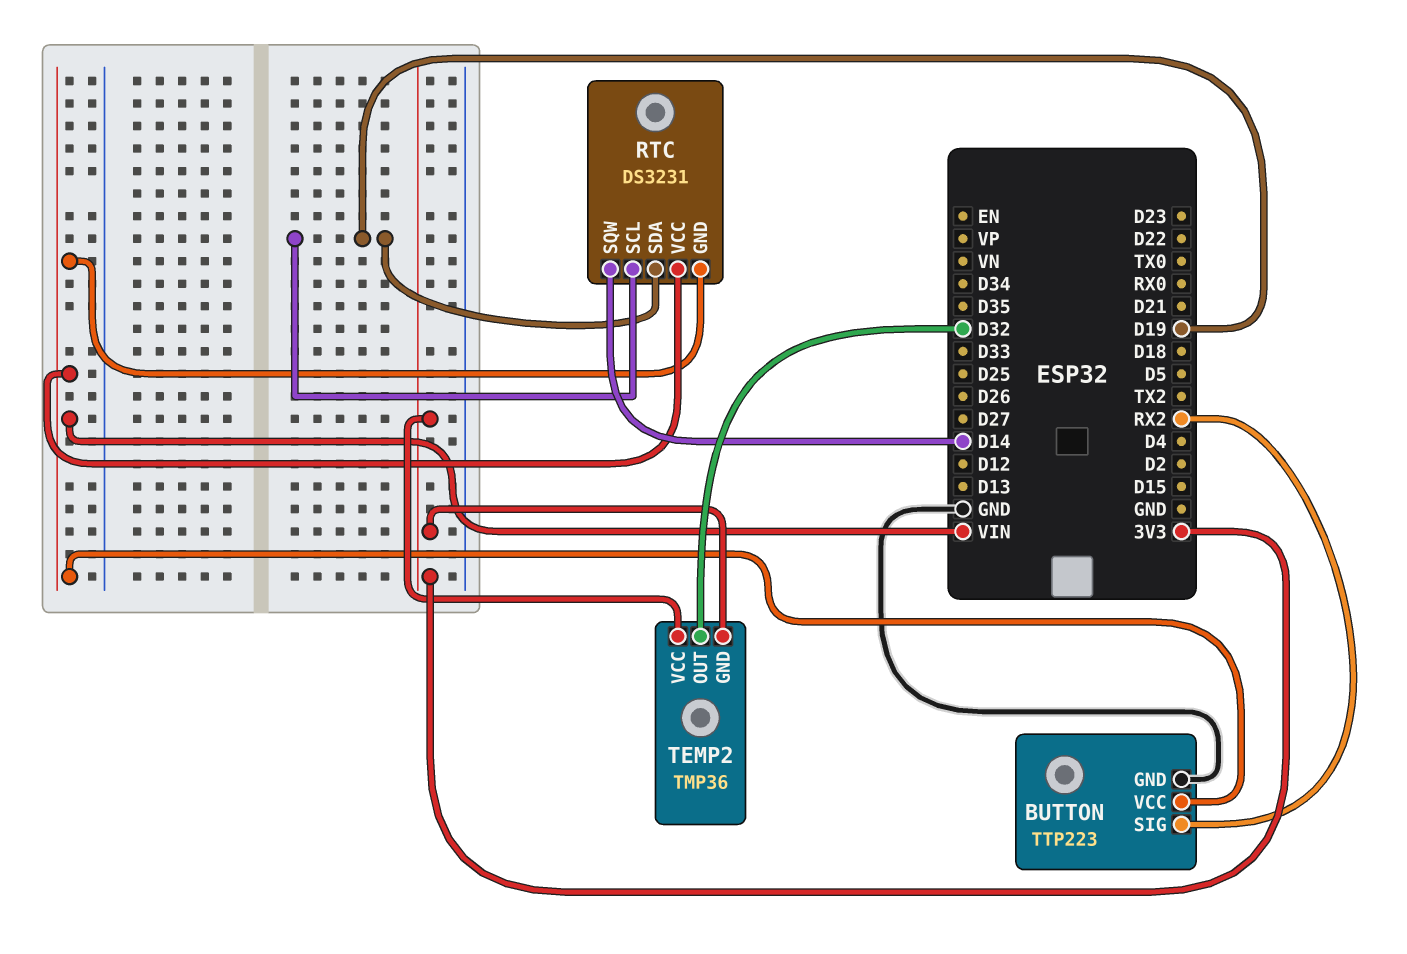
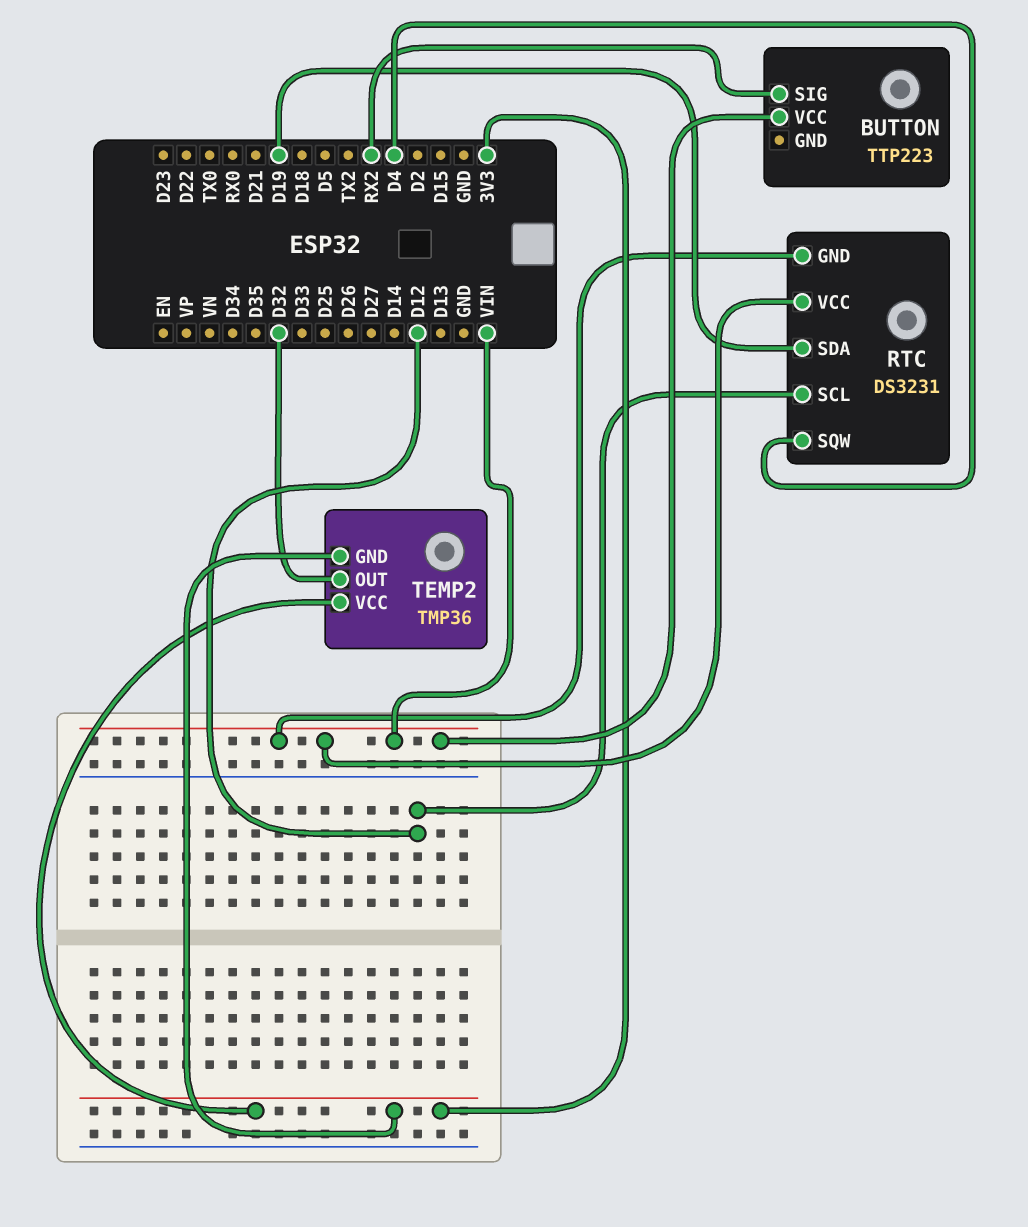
BUTTON pin GND: GND -> none
RTC pin SCL: D19 -> D12
RTC pin SQW: D14 -> D4

